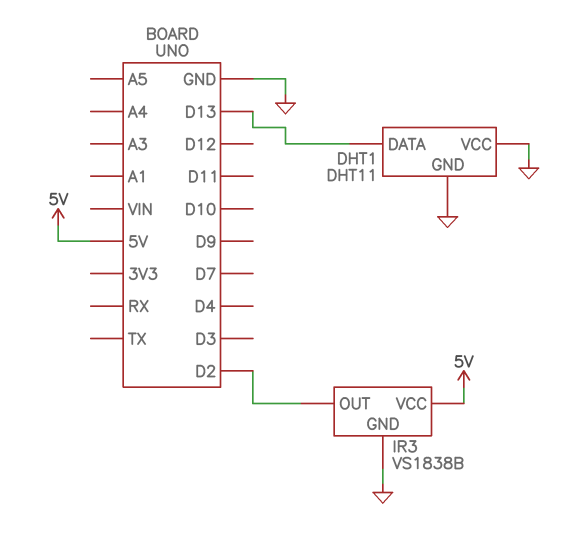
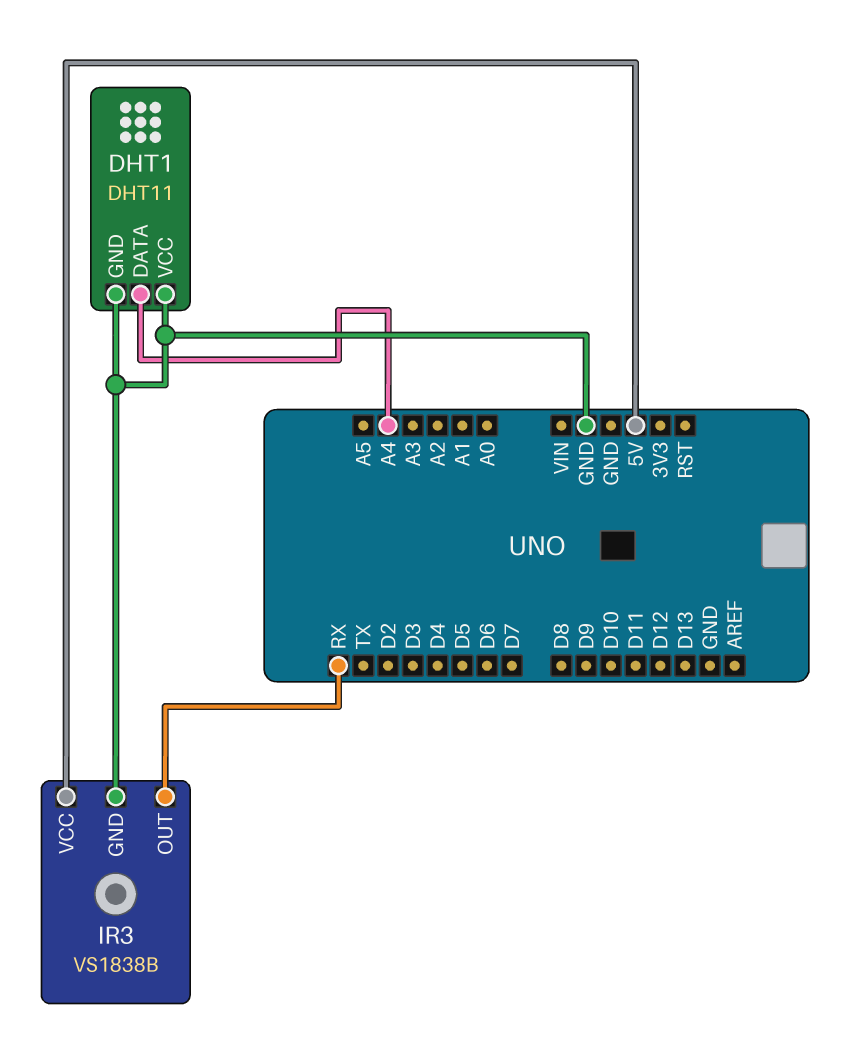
DHT1 pin DATA: D13 -> A4
IR3 pin OUT: D2 -> RX

